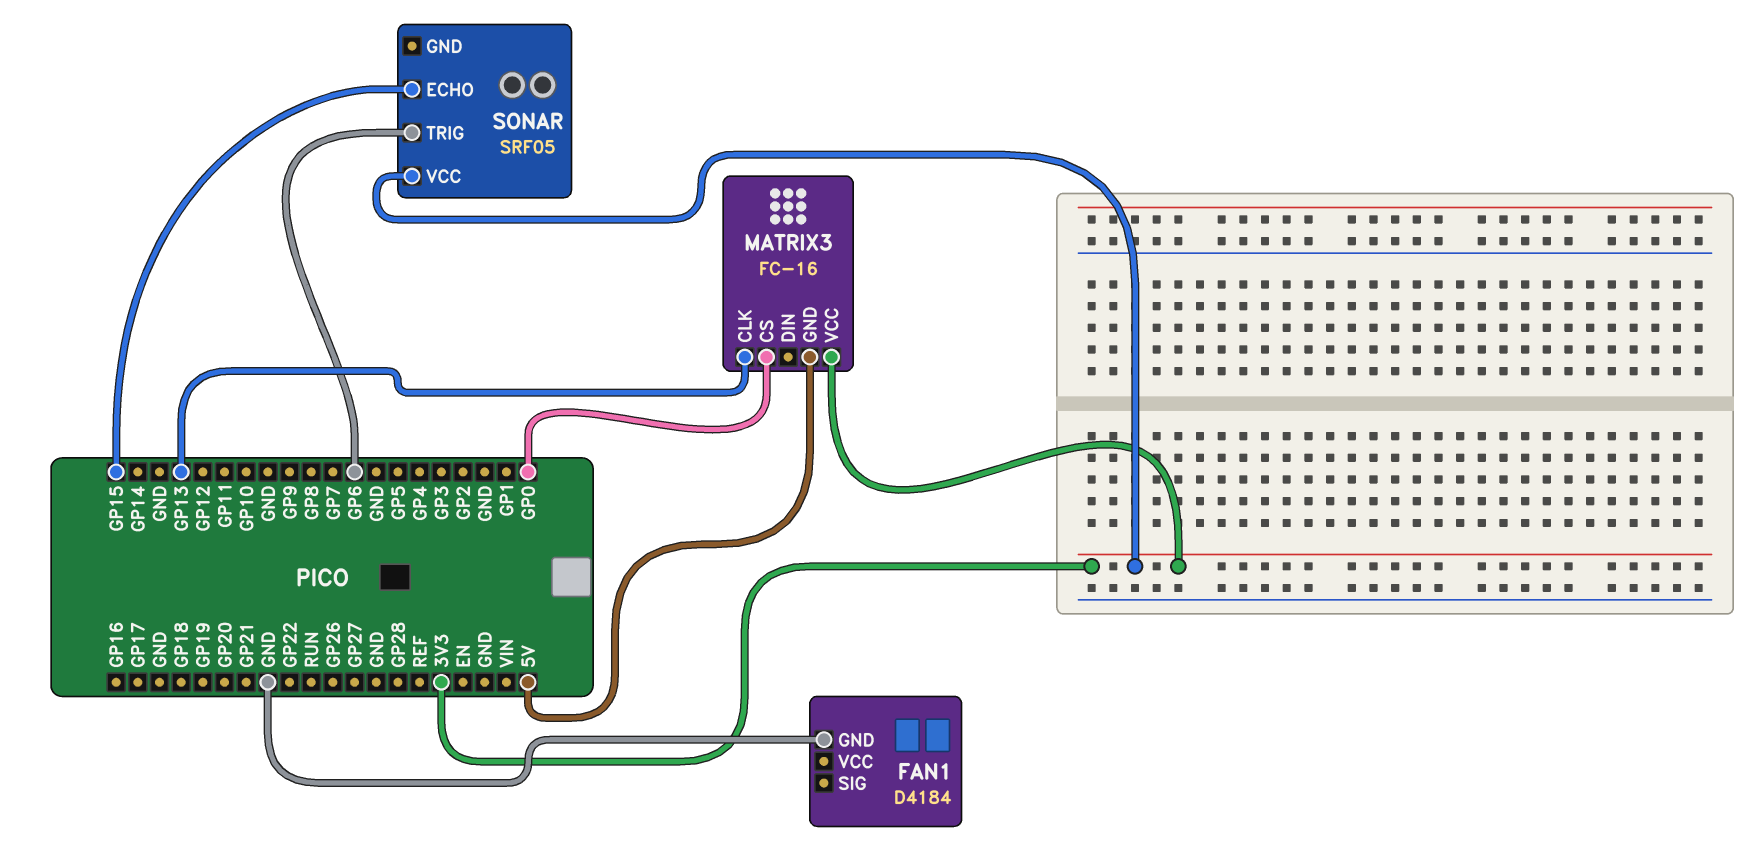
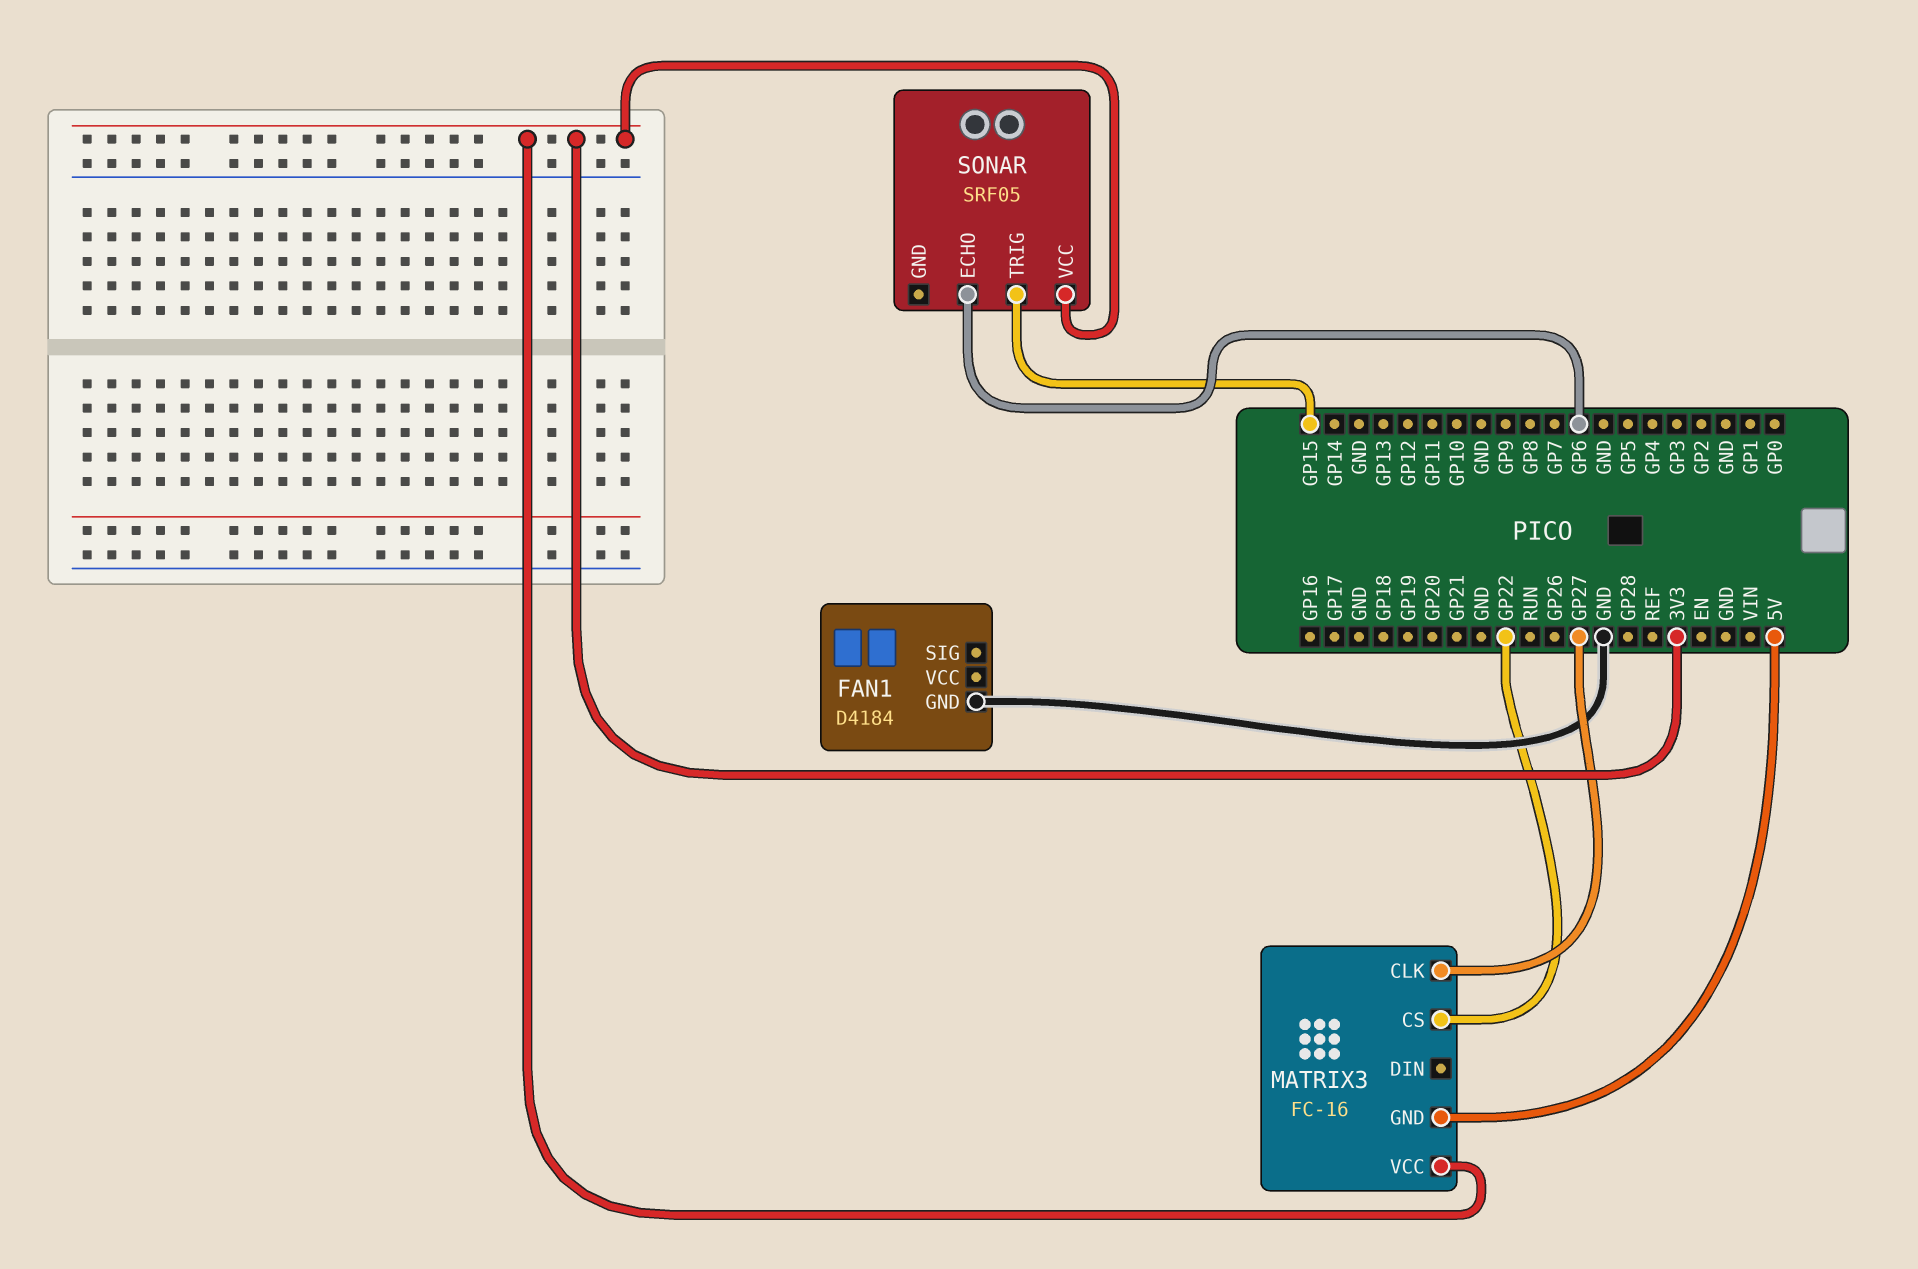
MATRIX3 pin CLK: GP13 -> GP27
MATRIX3 pin CS: GP0 -> GP22
SONAR pin ECHO: GP15 -> GP6
SONAR pin TRIG: GP6 -> GP15

